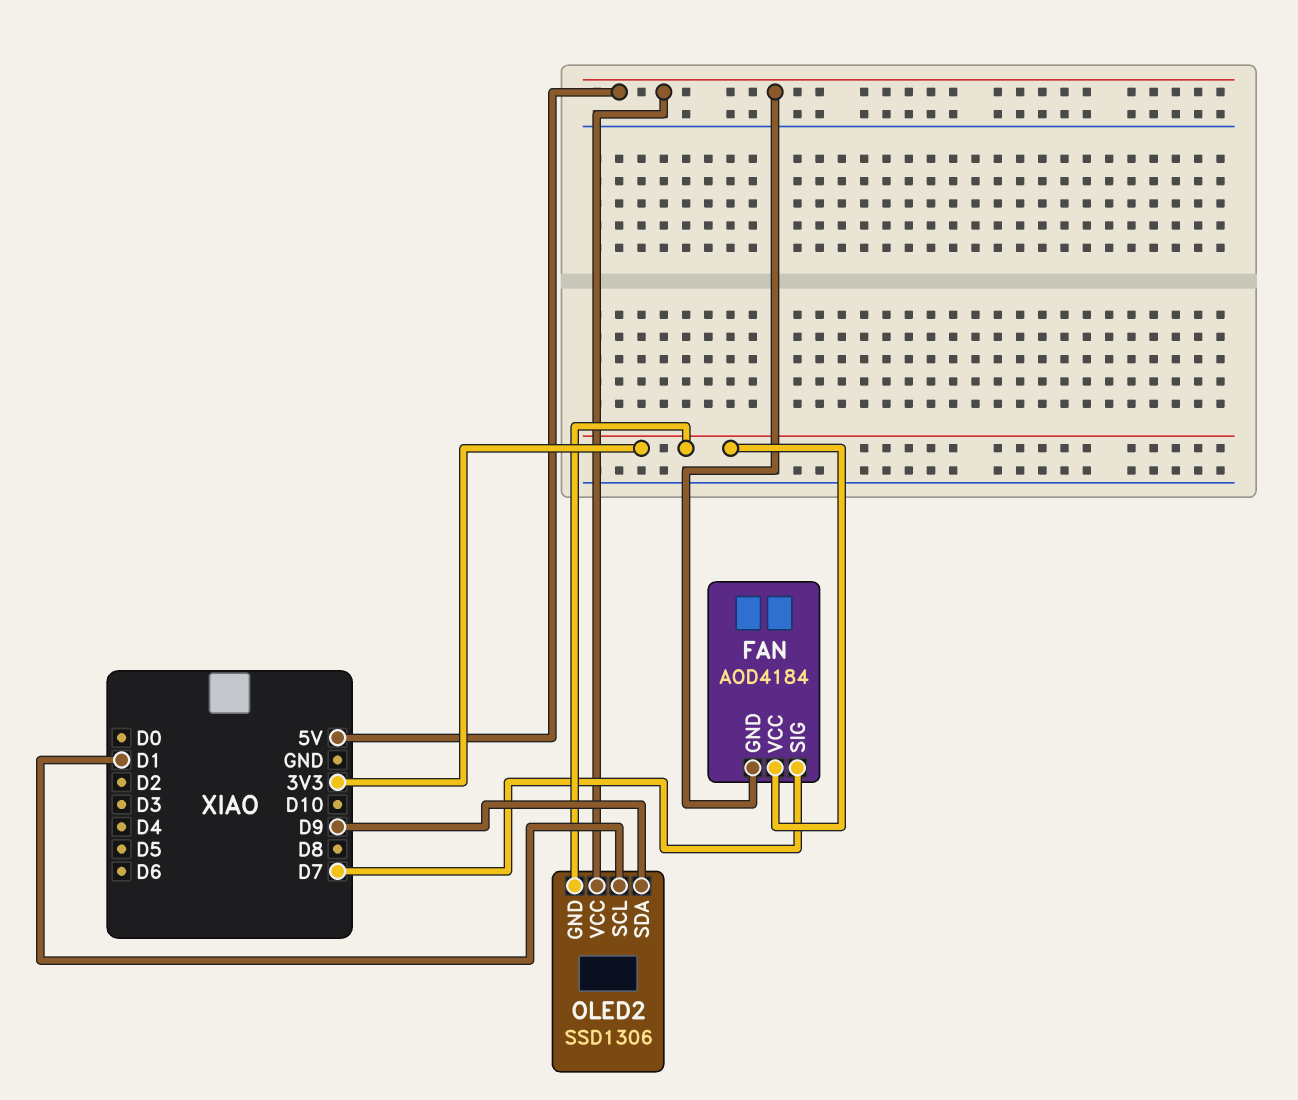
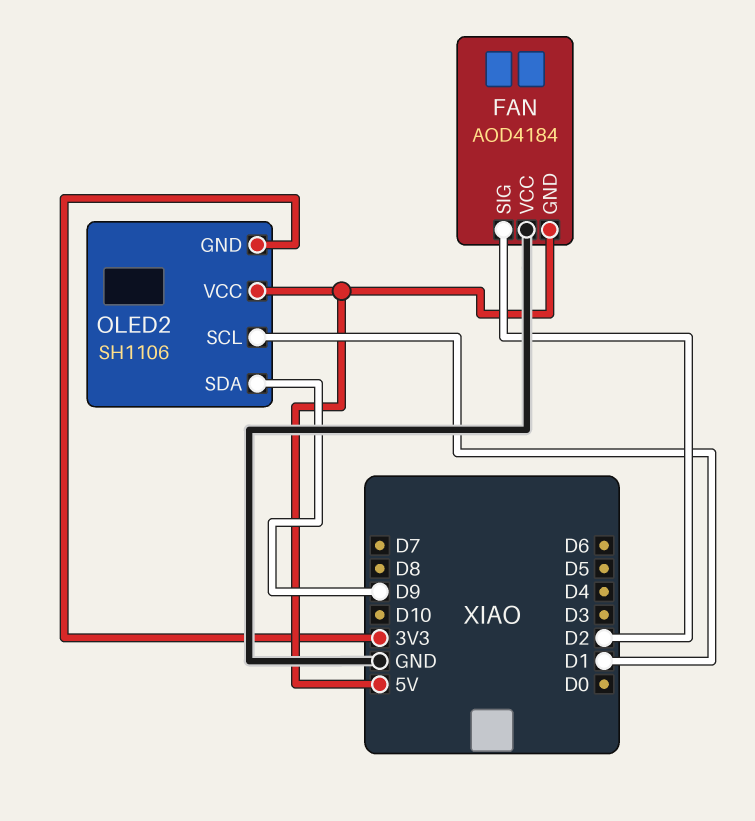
FAN pin SIG: D7 -> D2
FAN pin VCC: 3V3 -> GND
OLED2: SSD1306 -> SH1106

